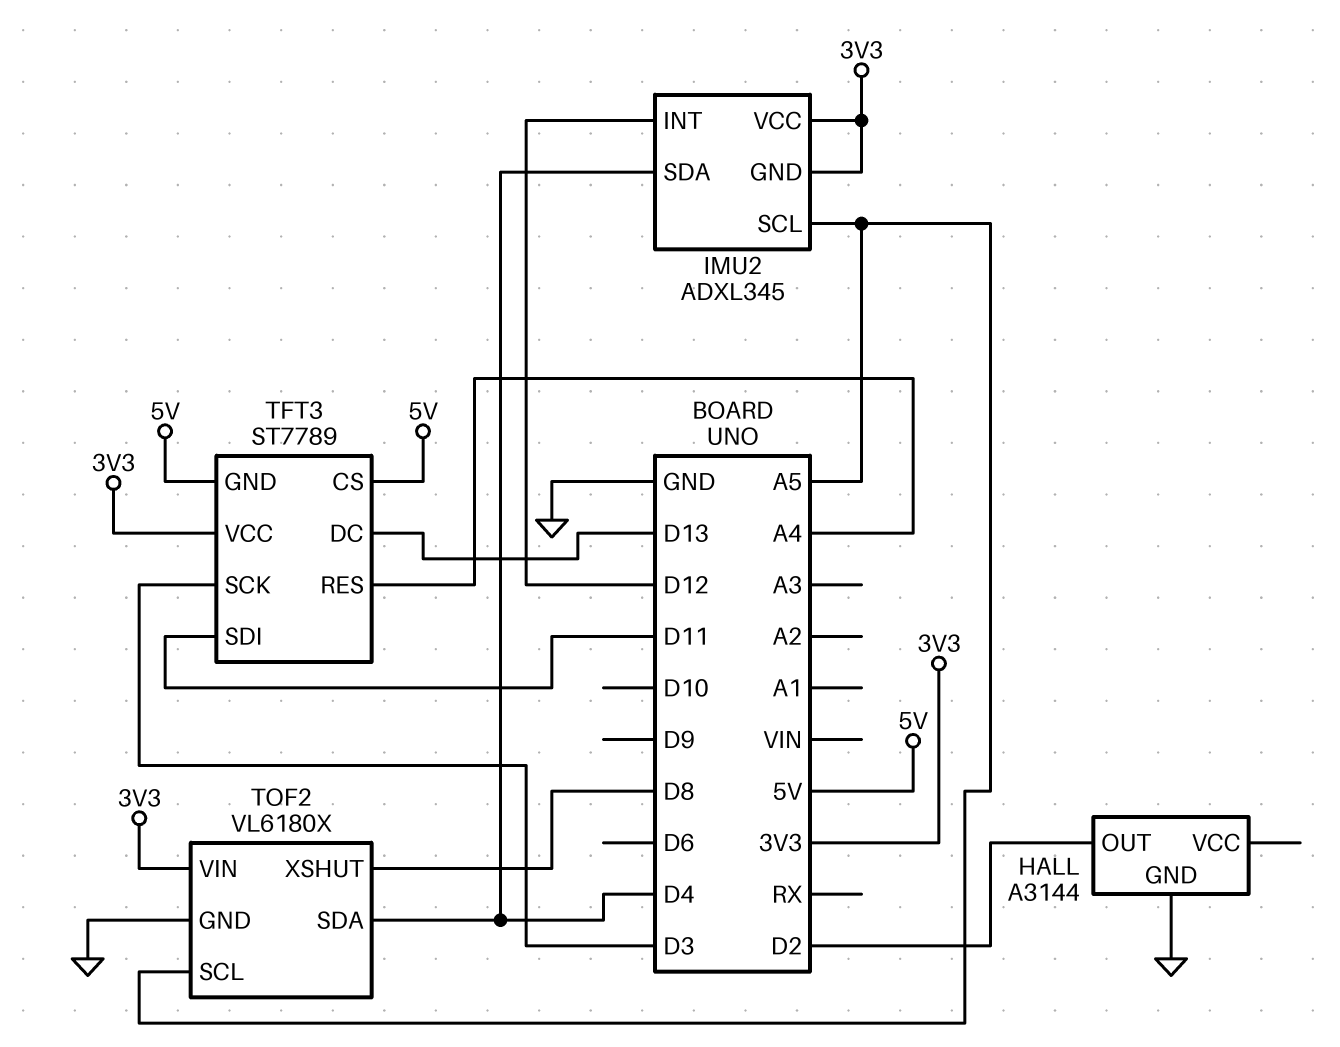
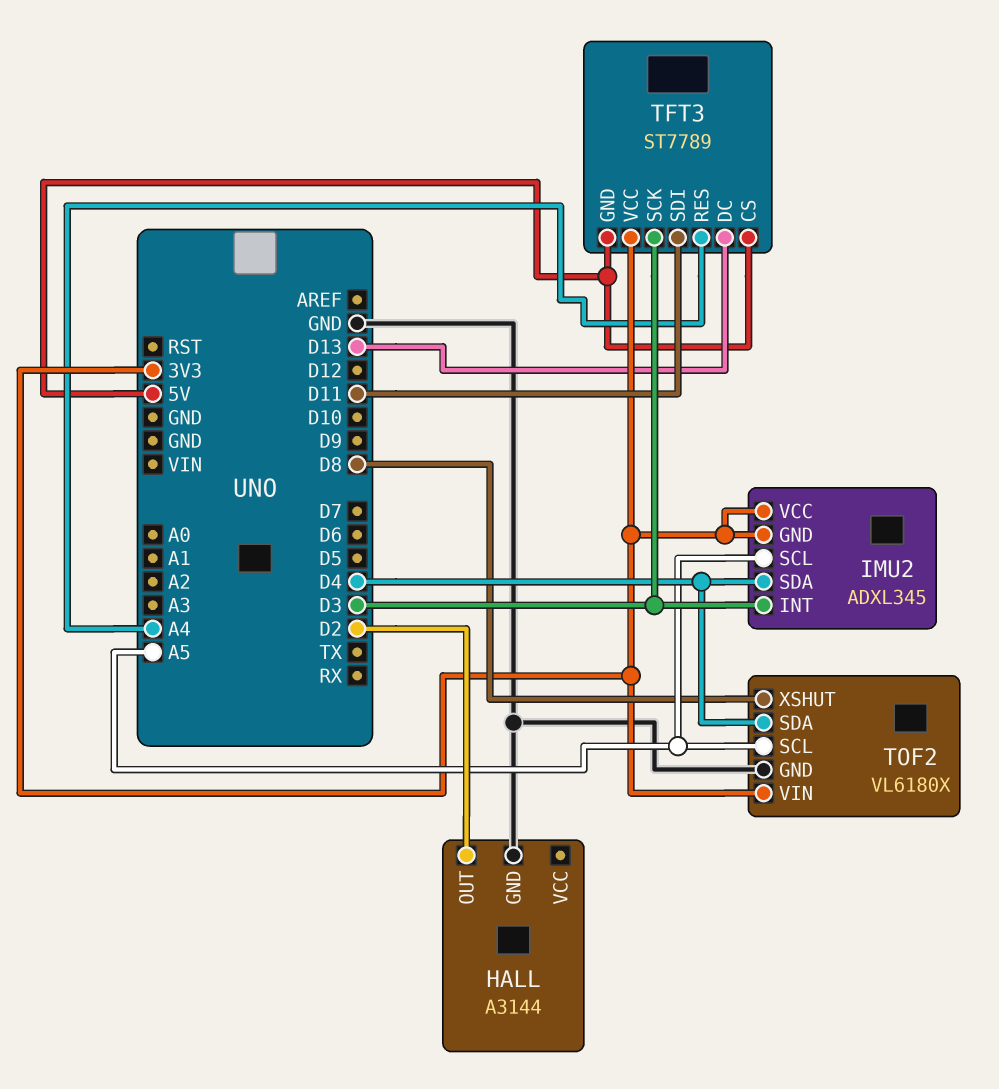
IMU2 pin INT: D12 -> D3

